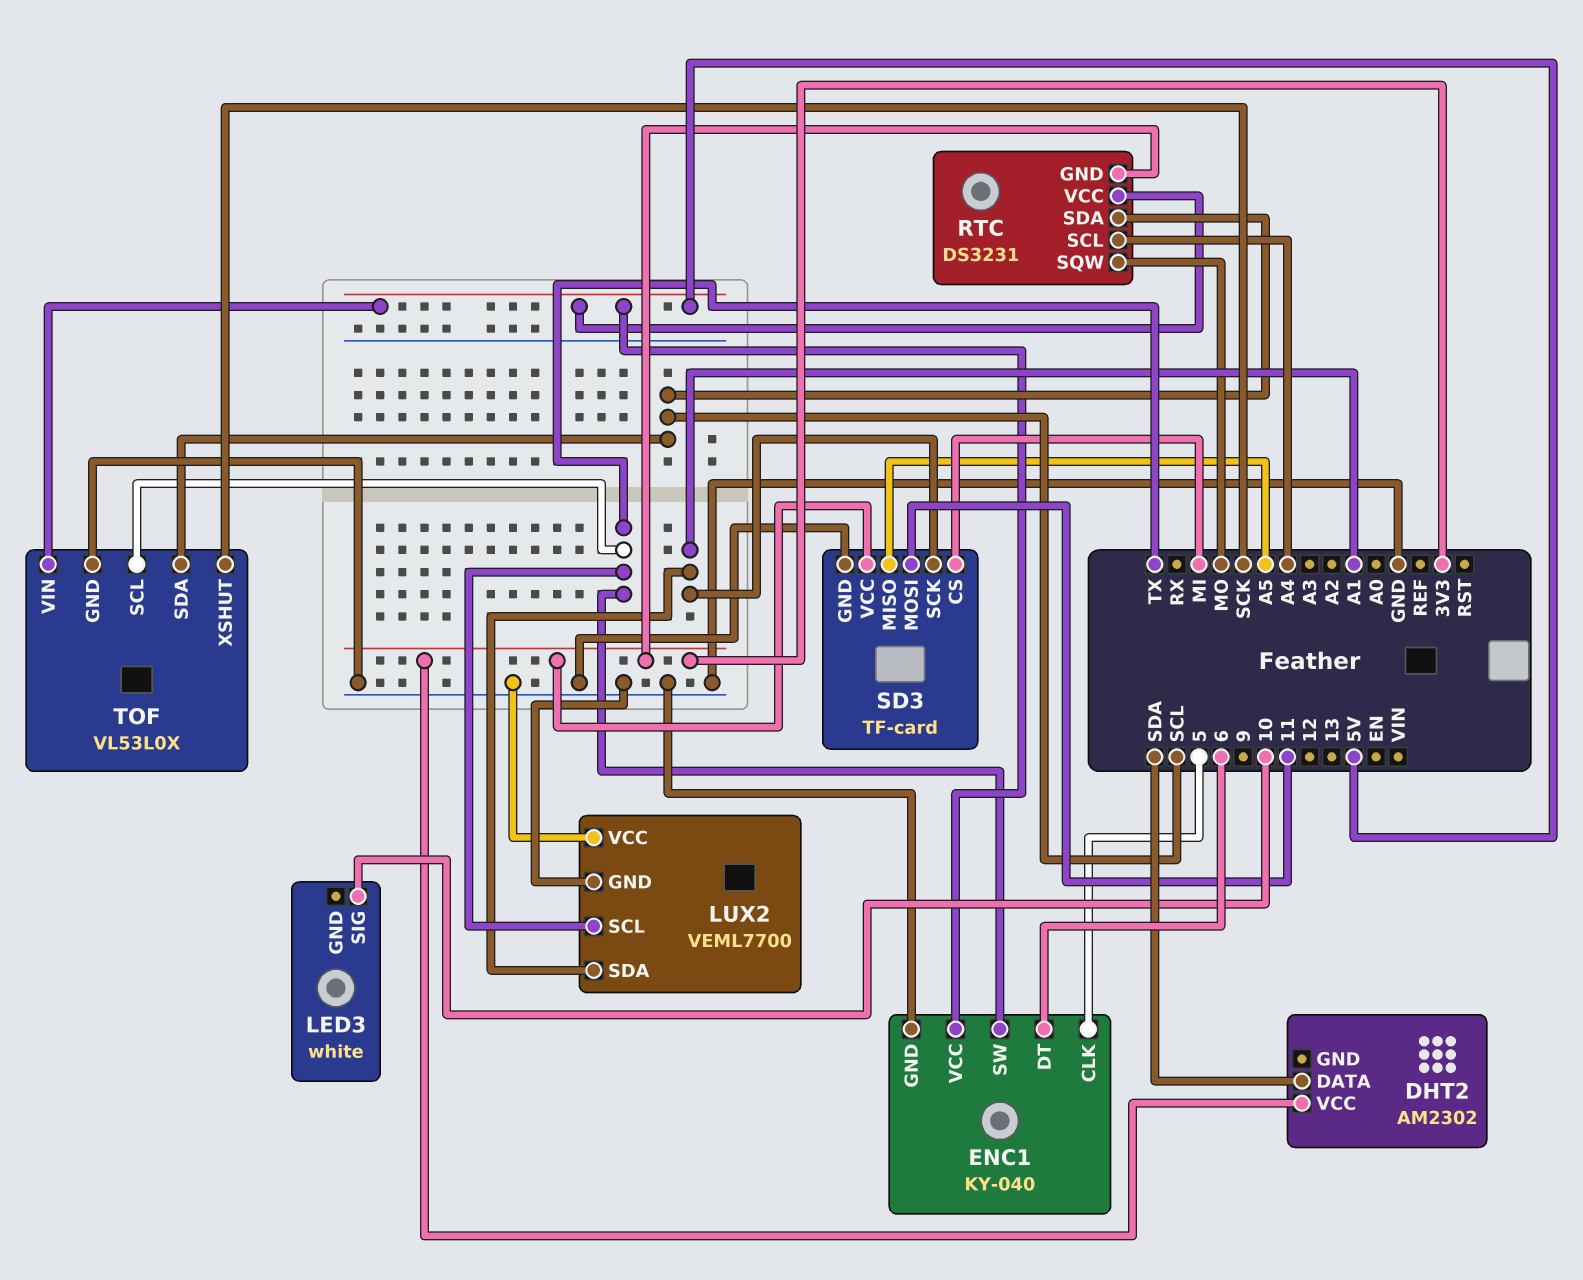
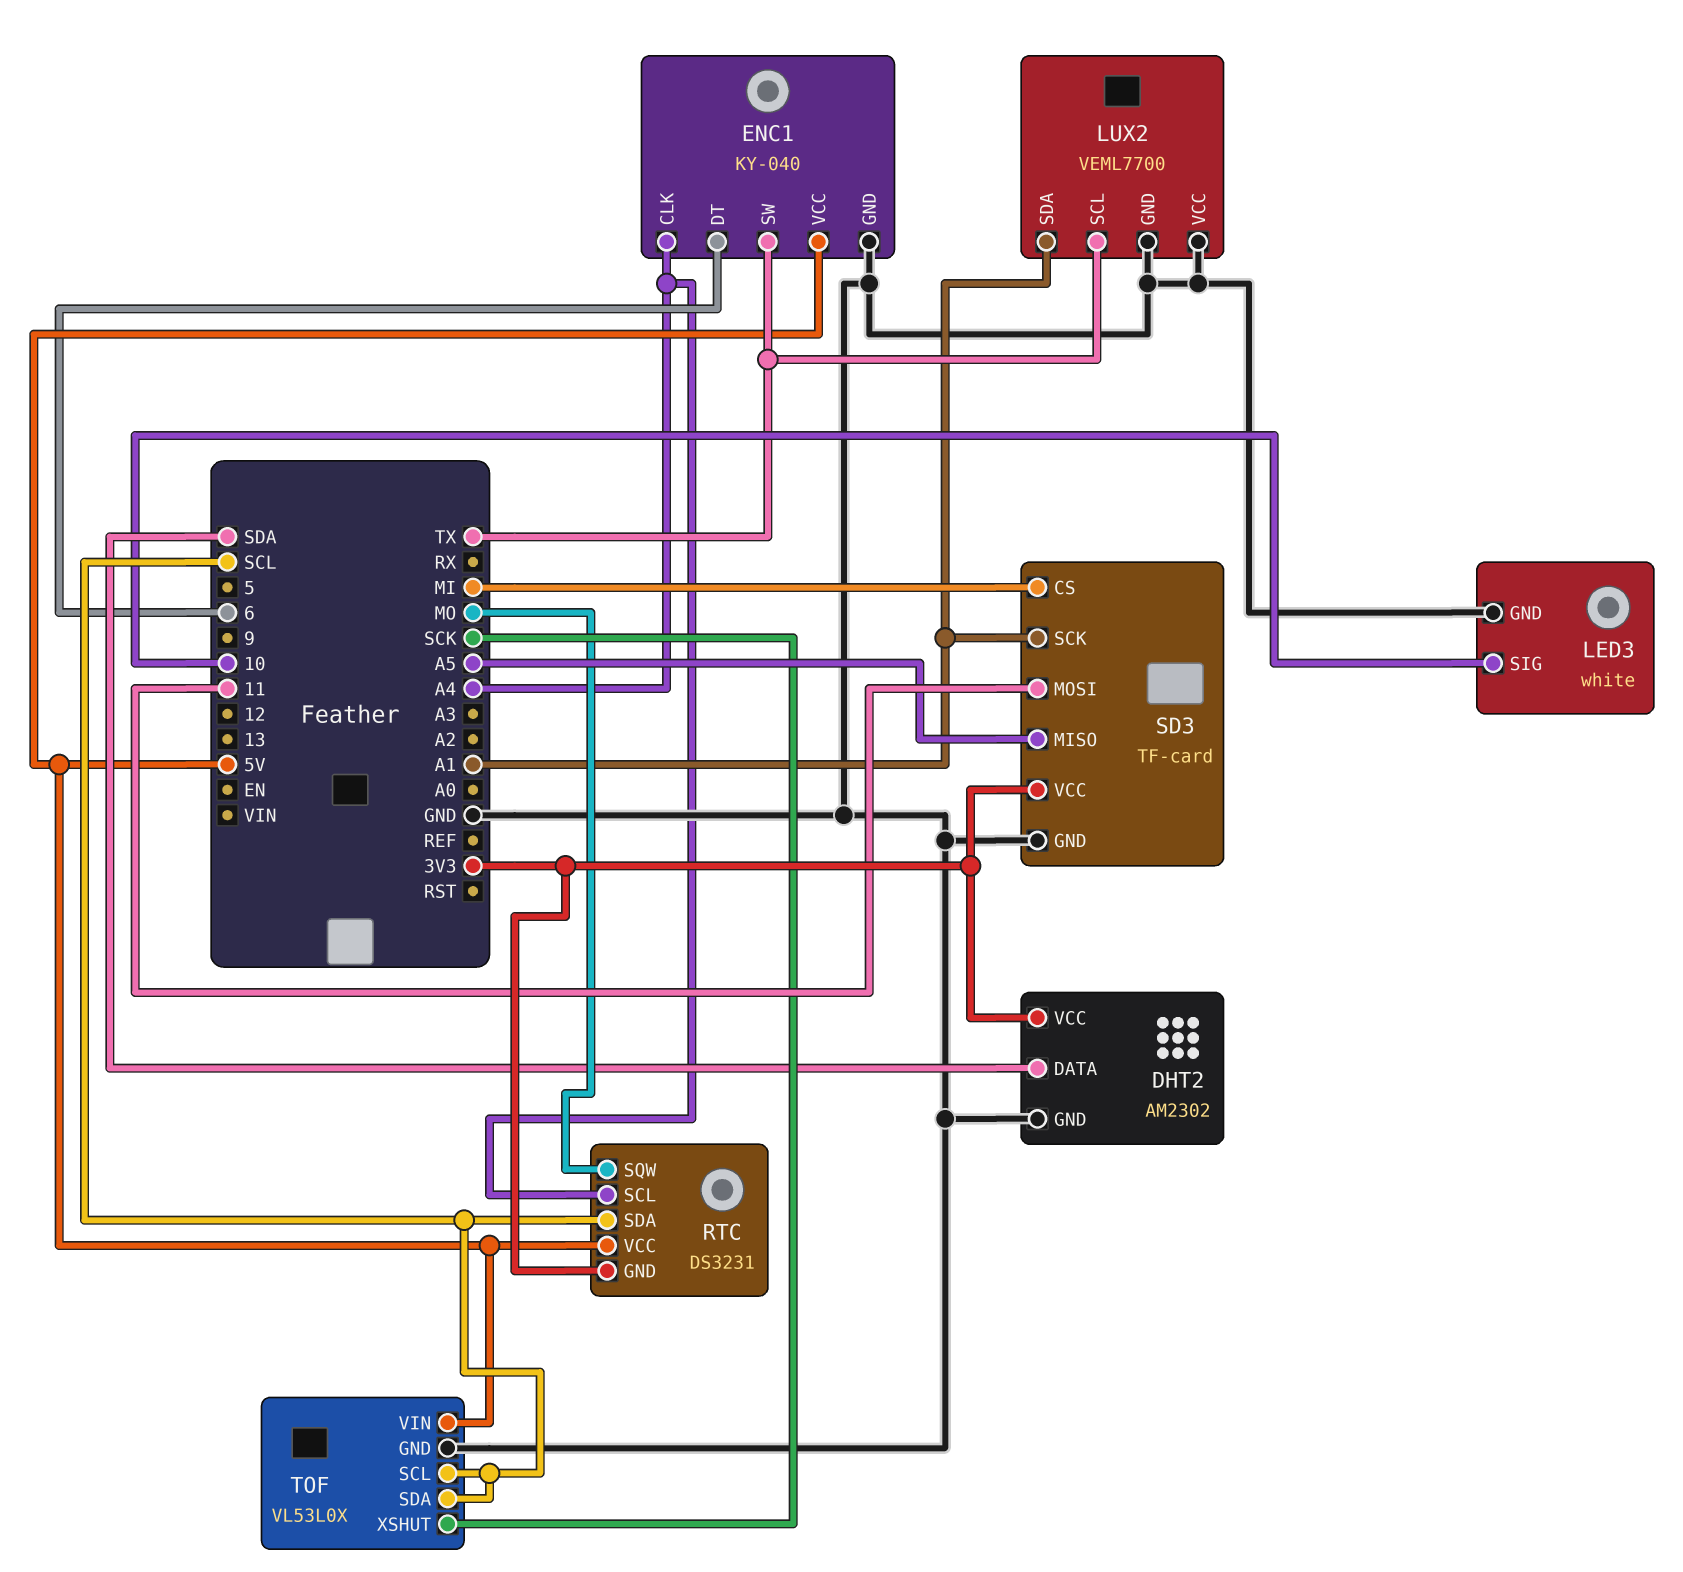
DHT2 pin GND: none -> GND
ENC1 pin CLK: 5 -> A4
LED3 pin GND: none -> GND
TOF pin SCL: TX -> SCL

